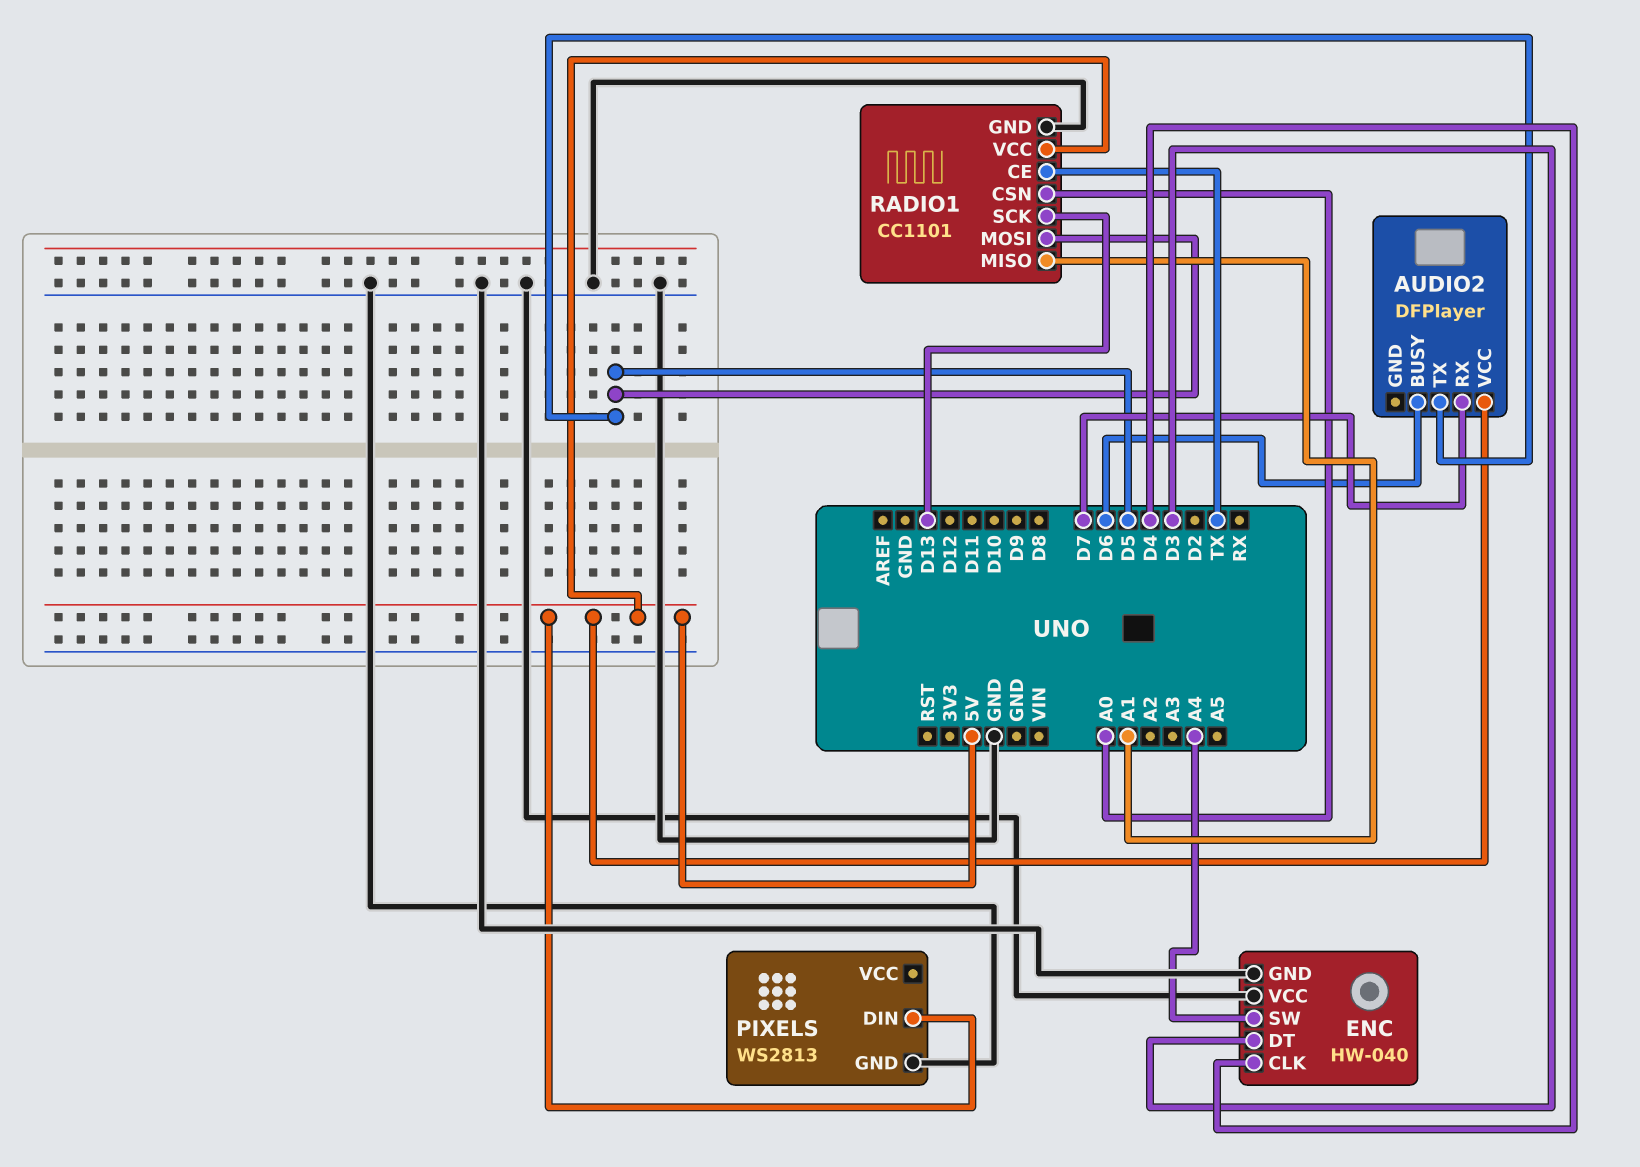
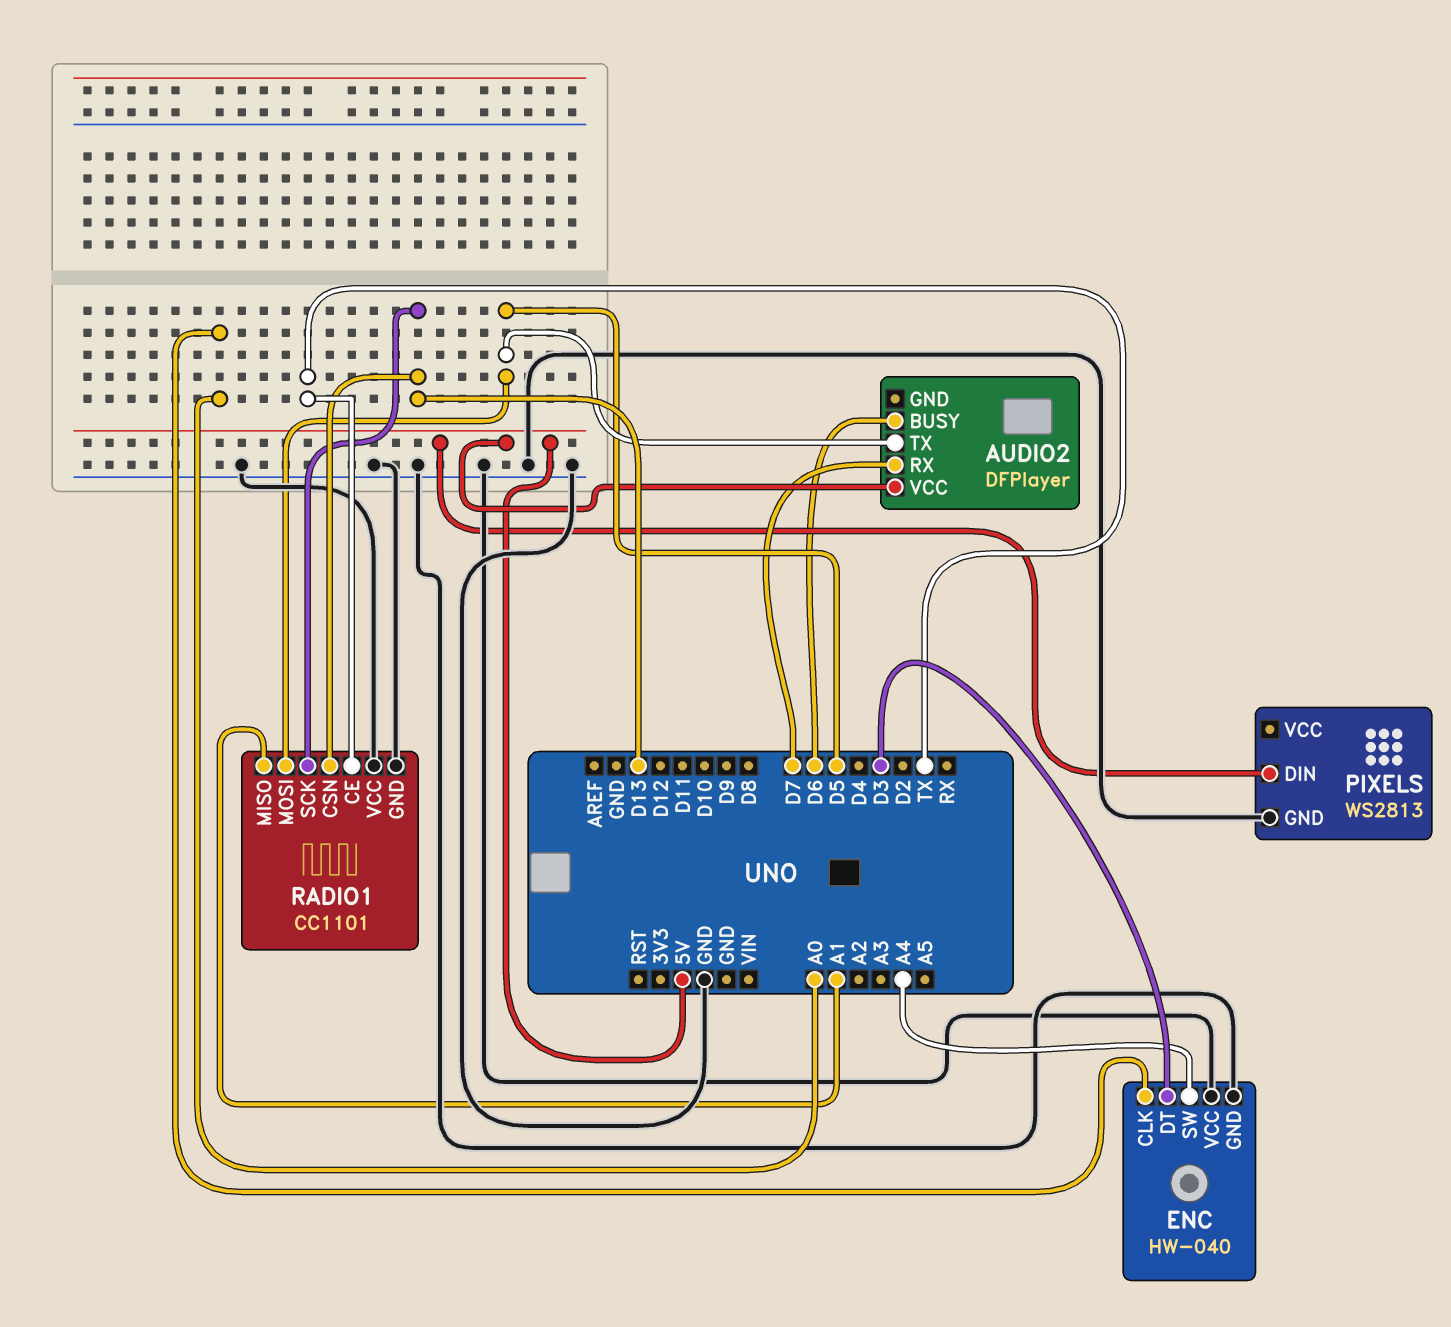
ENC pin CLK: D4 -> A0
RADIO1 pin CSN: A0 -> D13
RADIO1 pin VCC: 5V -> GND

